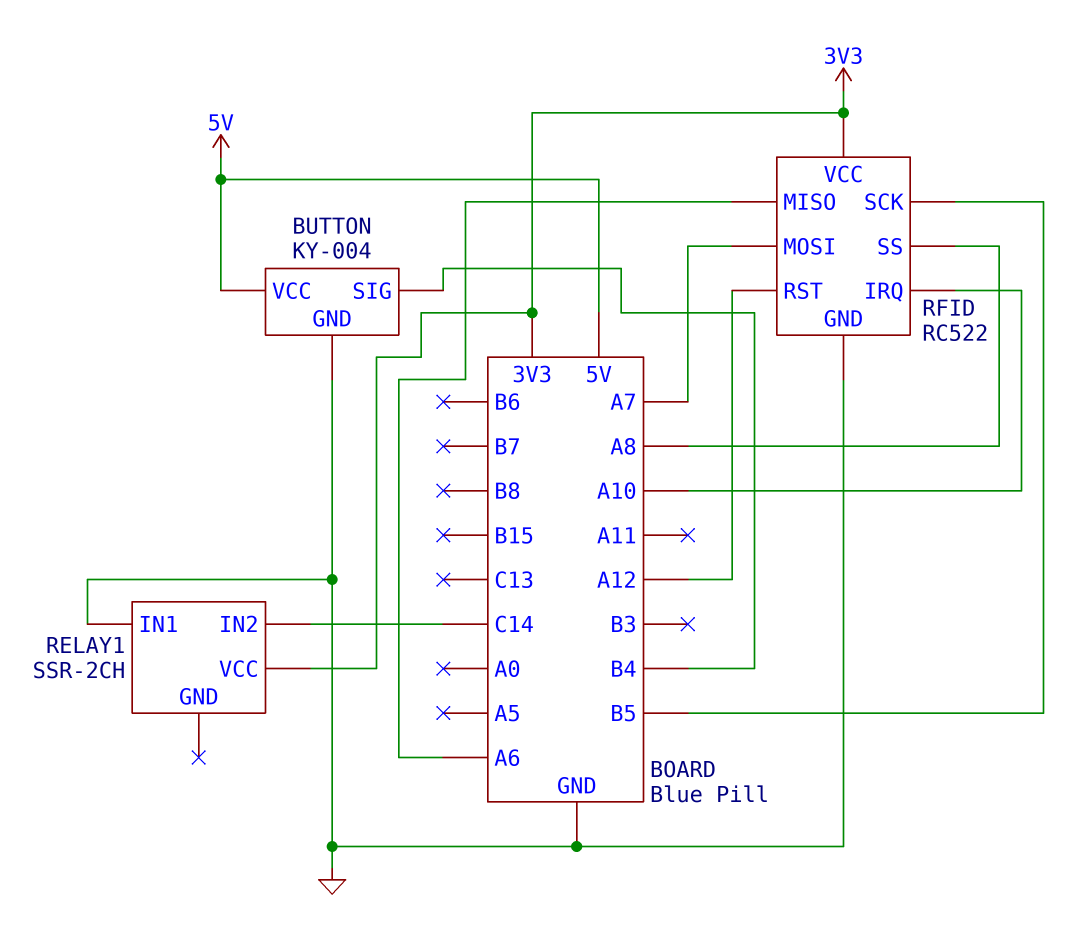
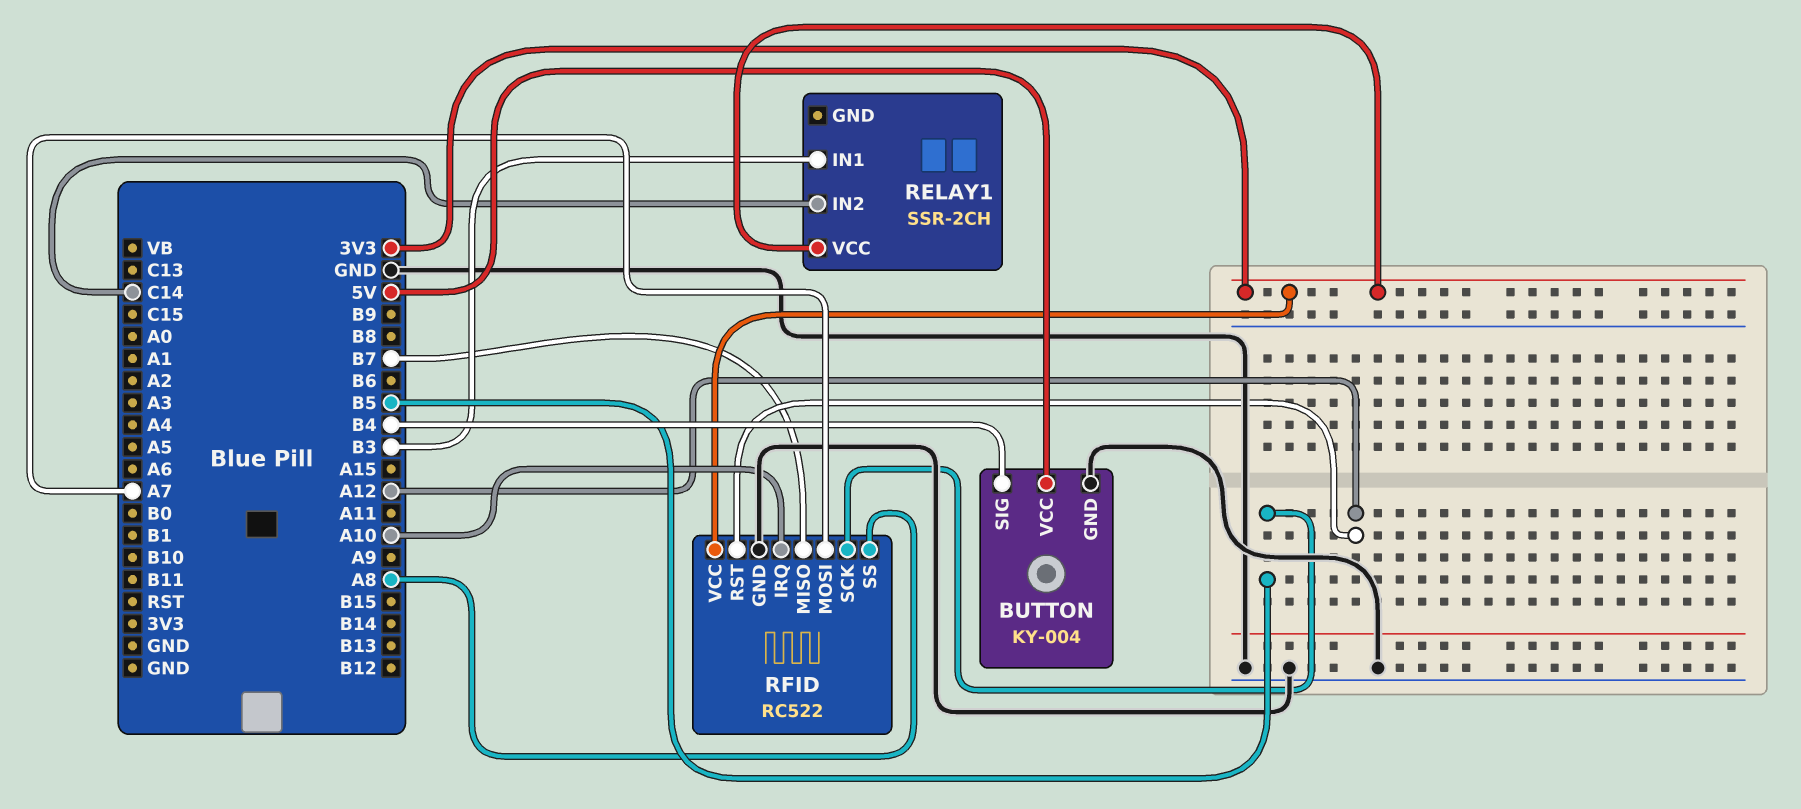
RELAY1 pin IN1: GND -> B3
RFID pin MISO: A6 -> B7

